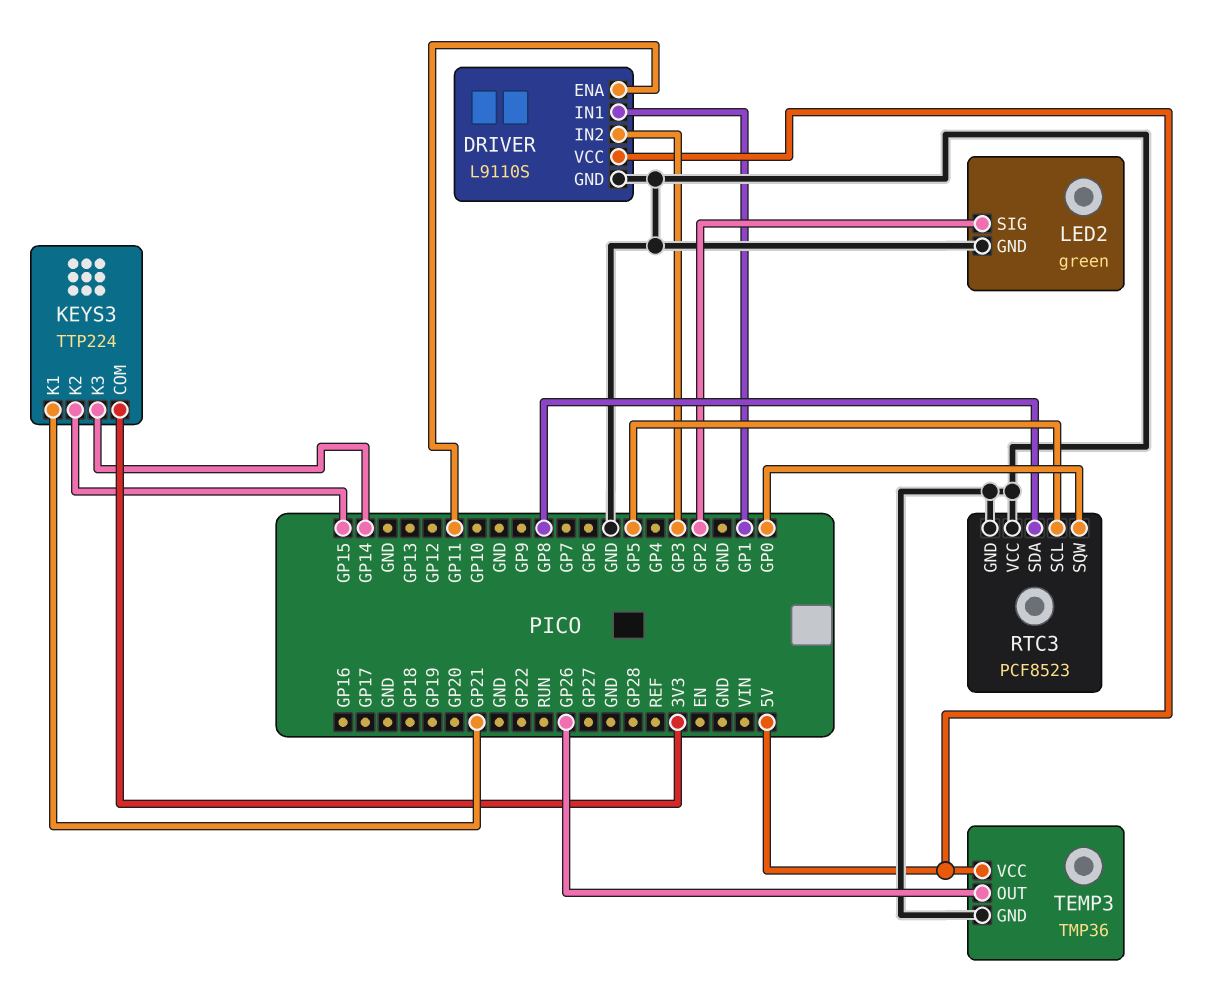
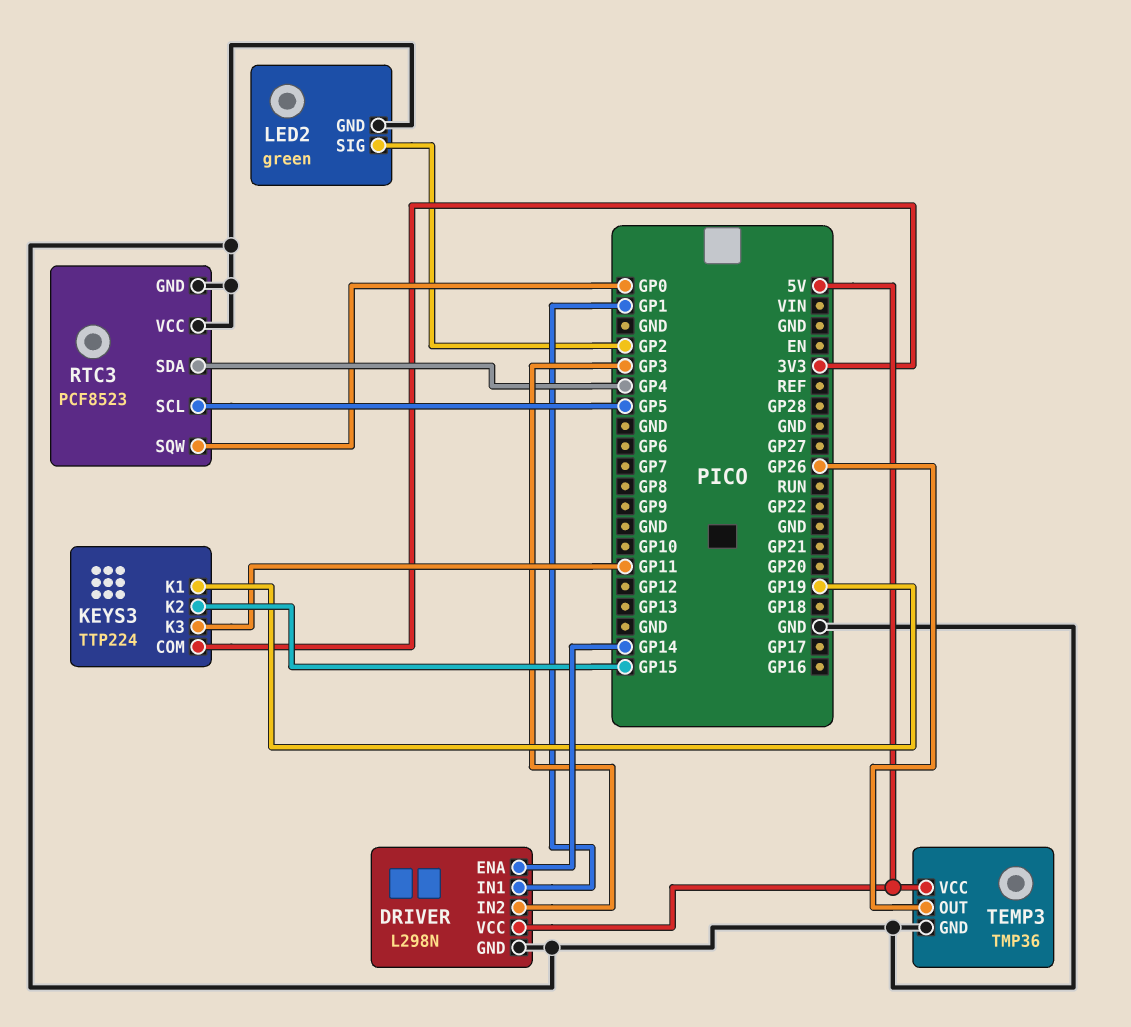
DRIVER: L9110S -> L298N
DRIVER pin ENA: GP11 -> GP14
KEYS3 pin K1: GP21 -> GP19
KEYS3 pin K3: GP14 -> GP11
RTC3 pin SDA: GP8 -> GP4

